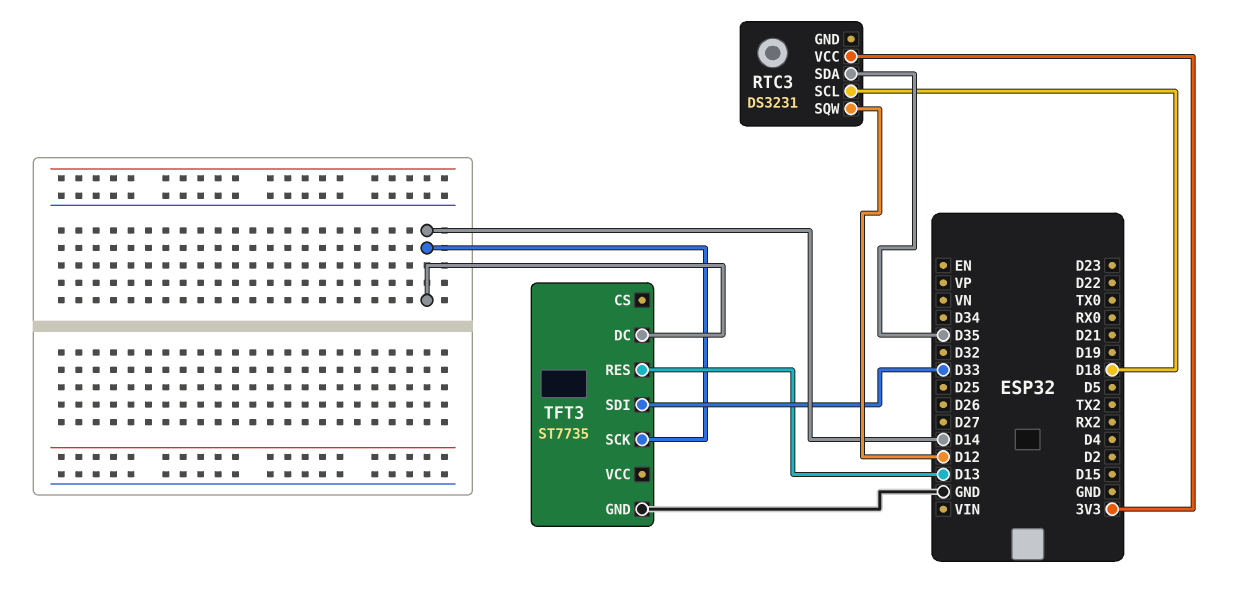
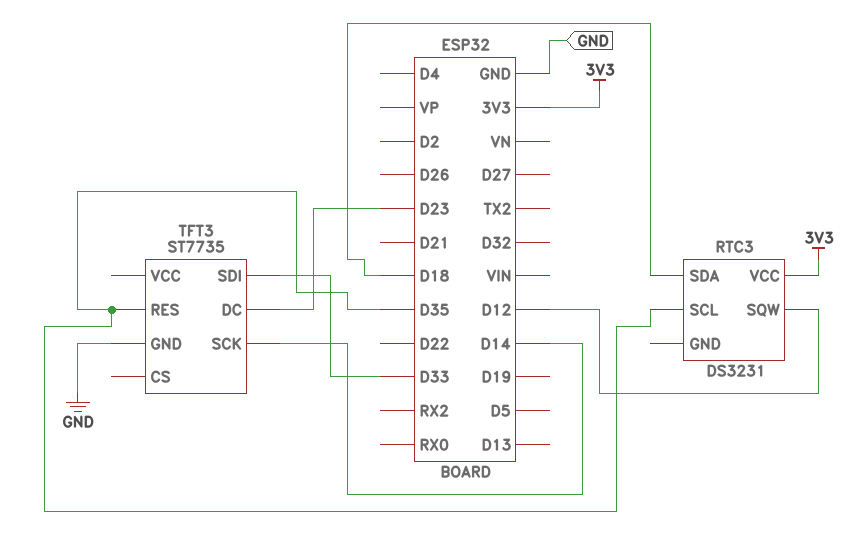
RTC3 pin SCL: D18 -> D35
RTC3 pin SDA: D35 -> D18
TFT3 pin DC: D14 -> D23
TFT3 pin RES: D13 -> D35

